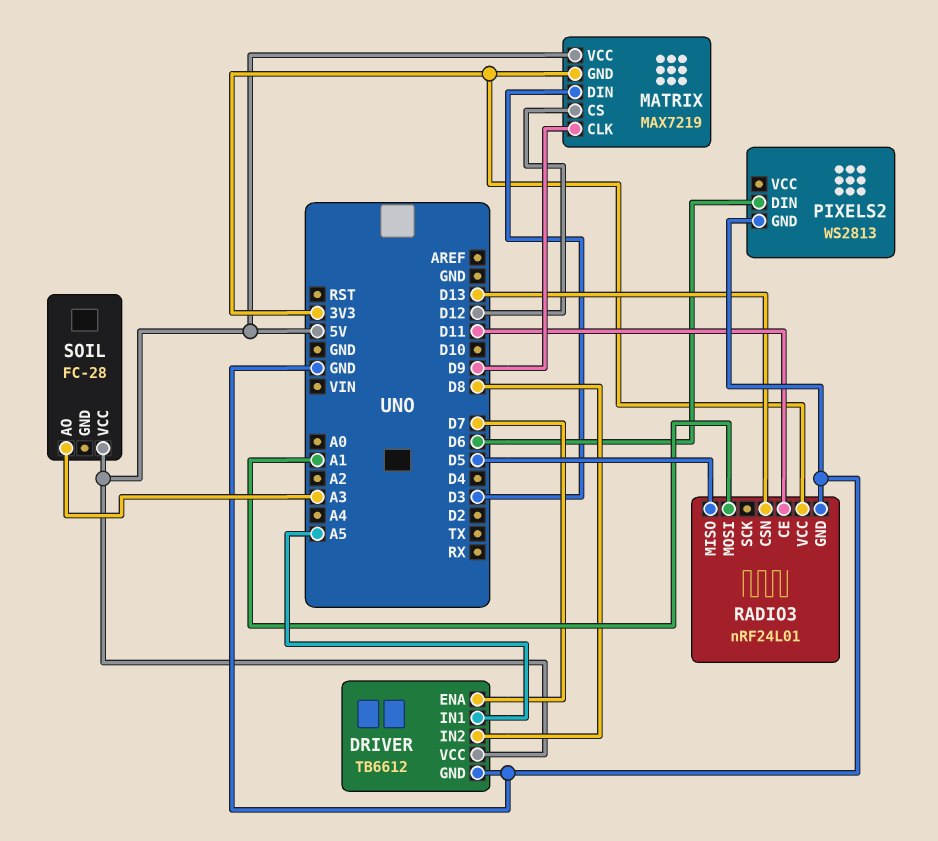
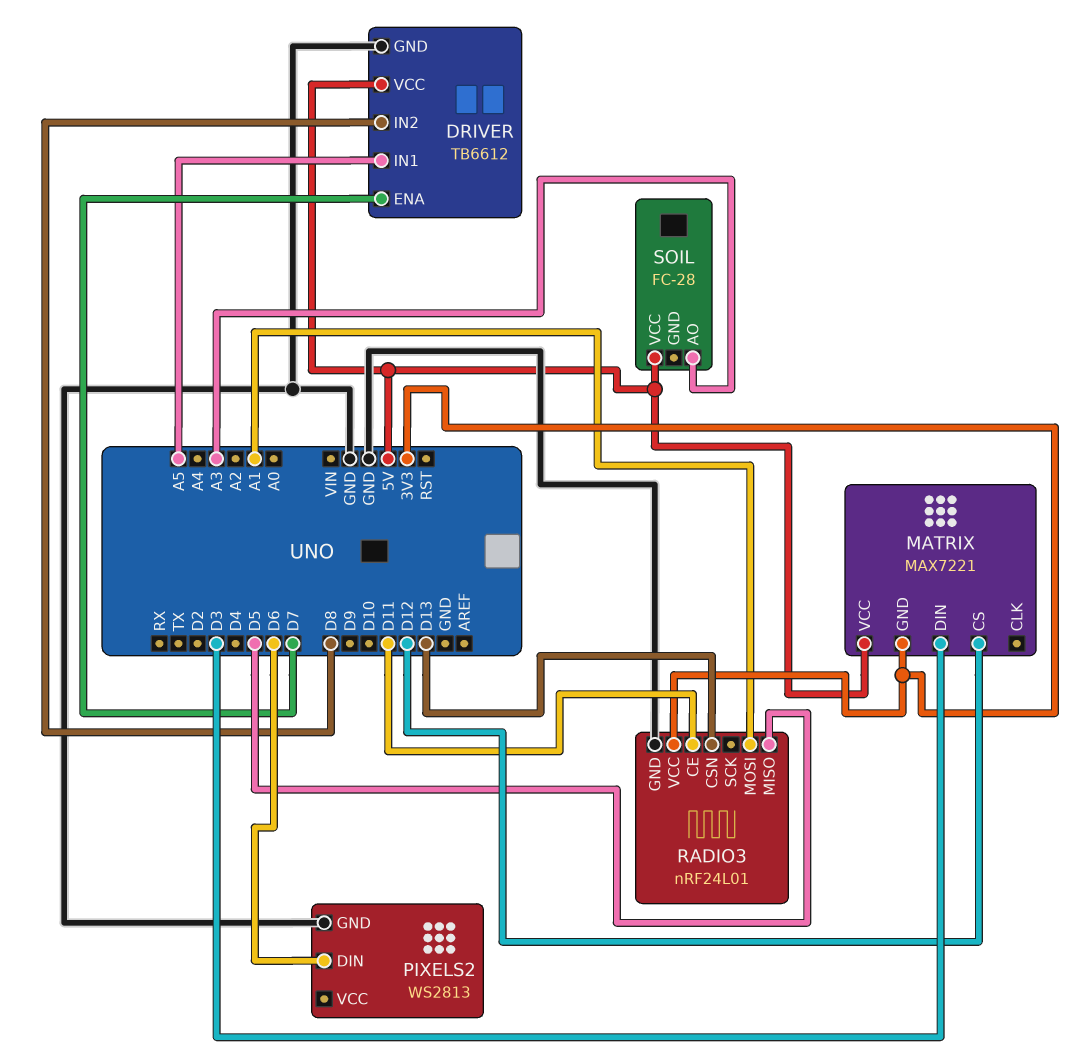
MATRIX: MAX7219 -> MAX7221
MATRIX pin CLK: D9 -> none

